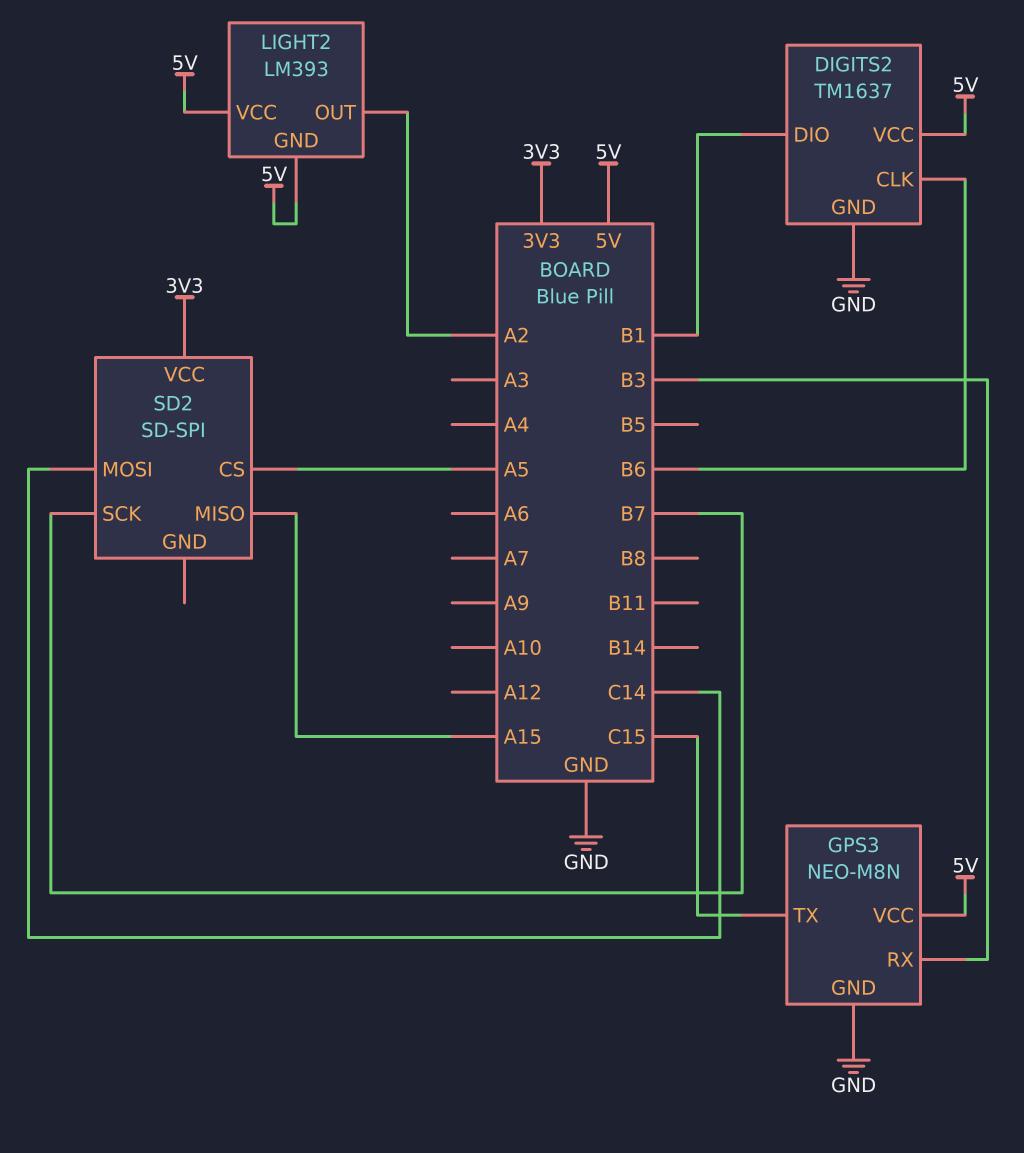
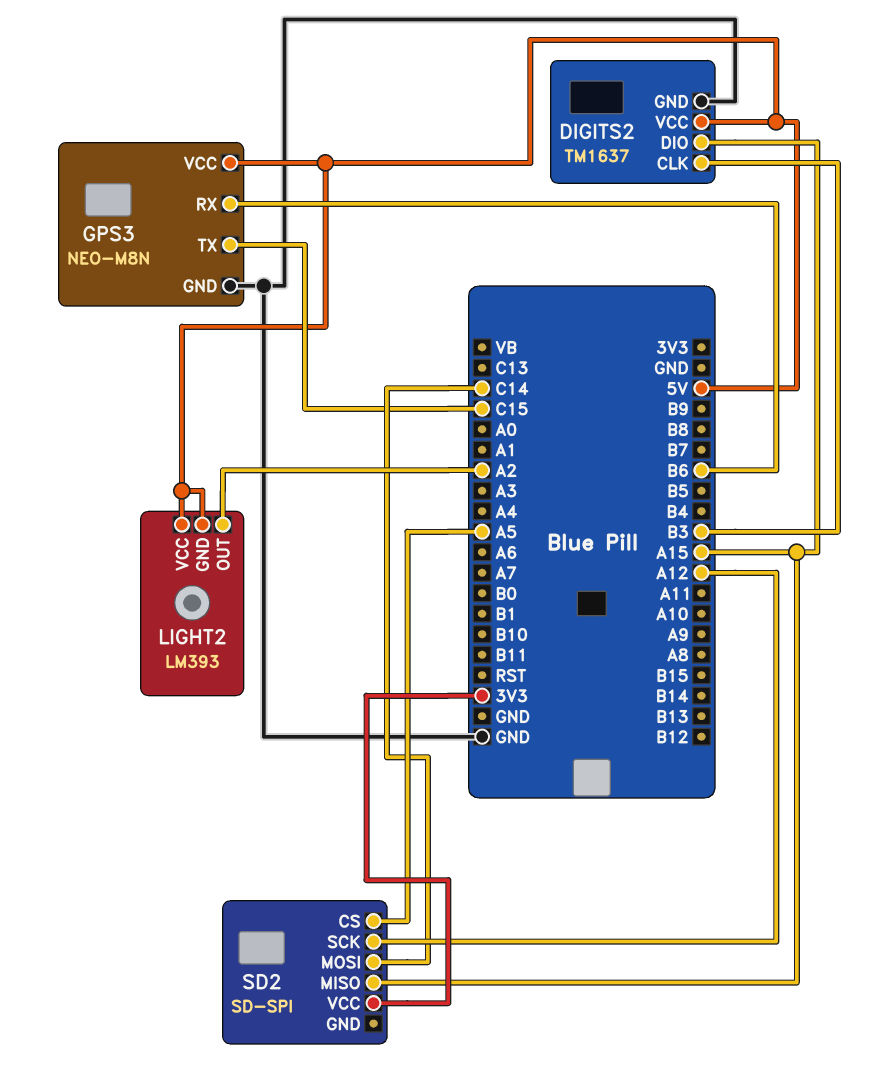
DIGITS2 pin CLK: B6 -> B3
DIGITS2 pin DIO: B1 -> A15
GPS3 pin RX: B3 -> B6
SD2 pin SCK: B7 -> A12

